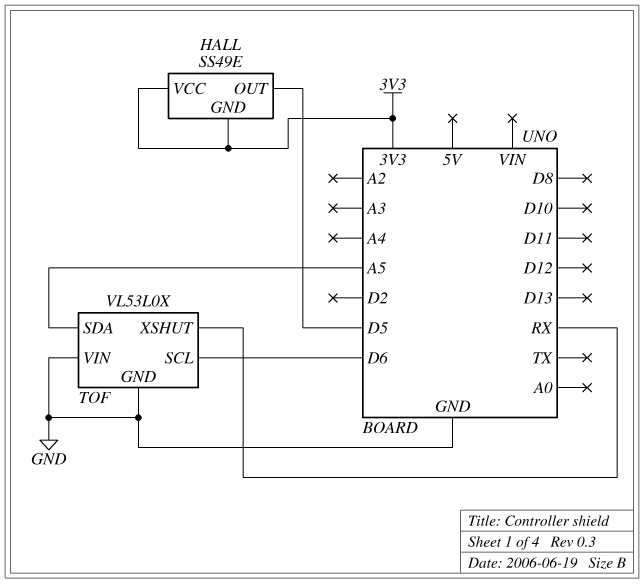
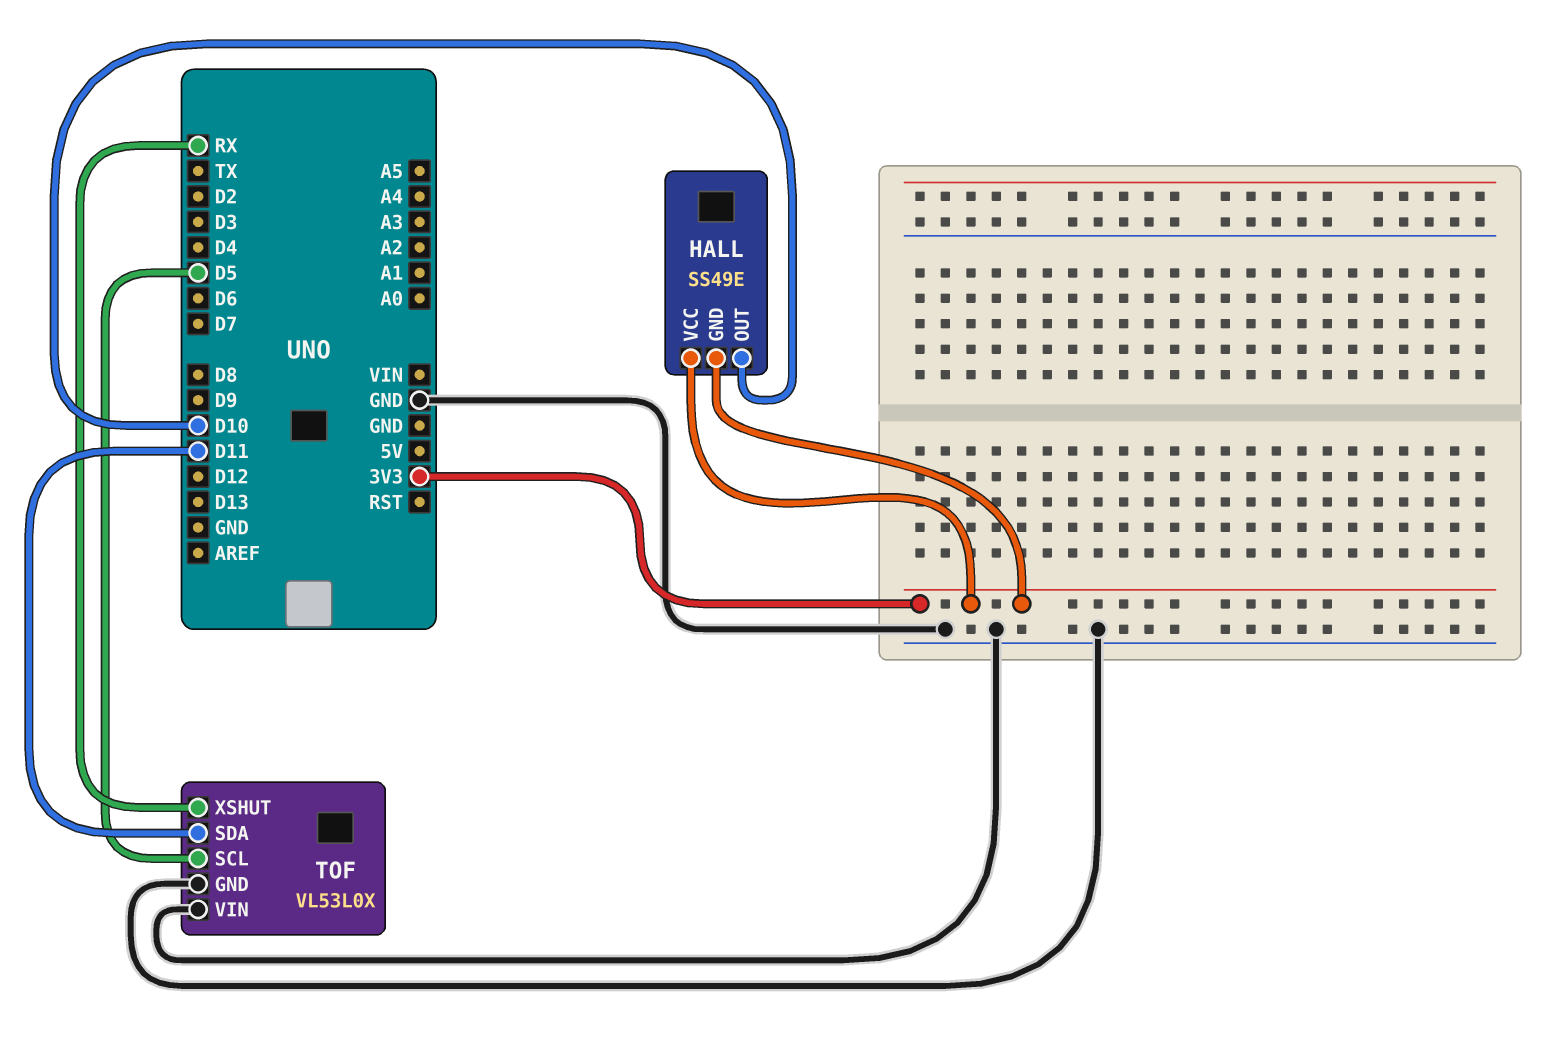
HALL pin OUT: D5 -> D10
TOF pin SCL: D6 -> D5
TOF pin SDA: A5 -> D11

